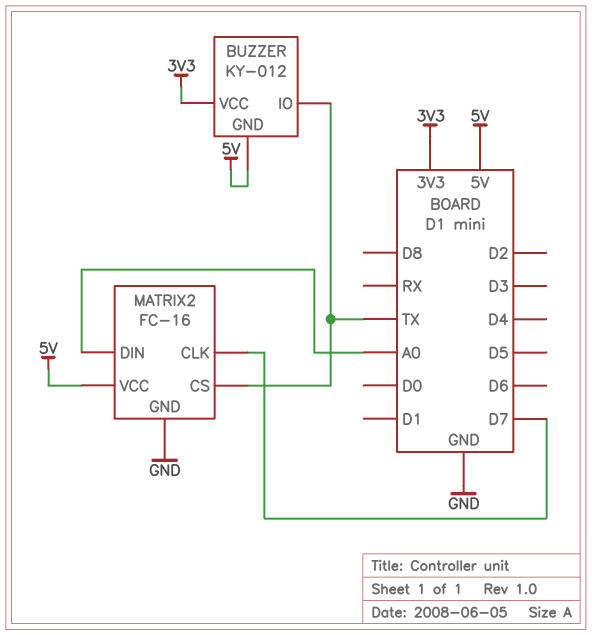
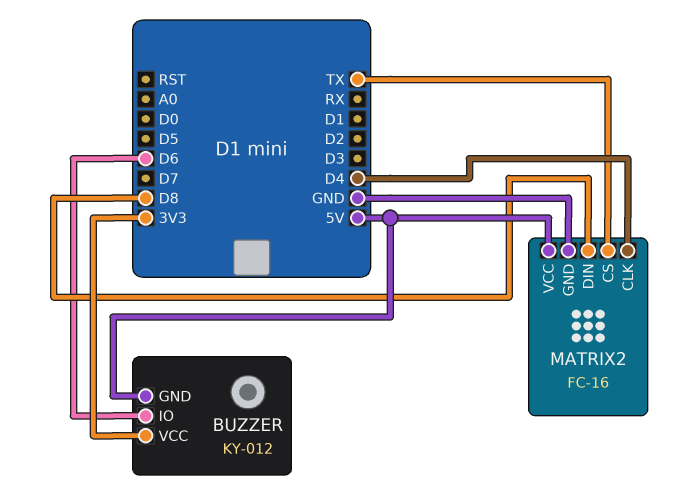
BUZZER pin IO: TX -> D6
MATRIX2 pin CLK: D7 -> D4
MATRIX2 pin DIN: A0 -> D8

